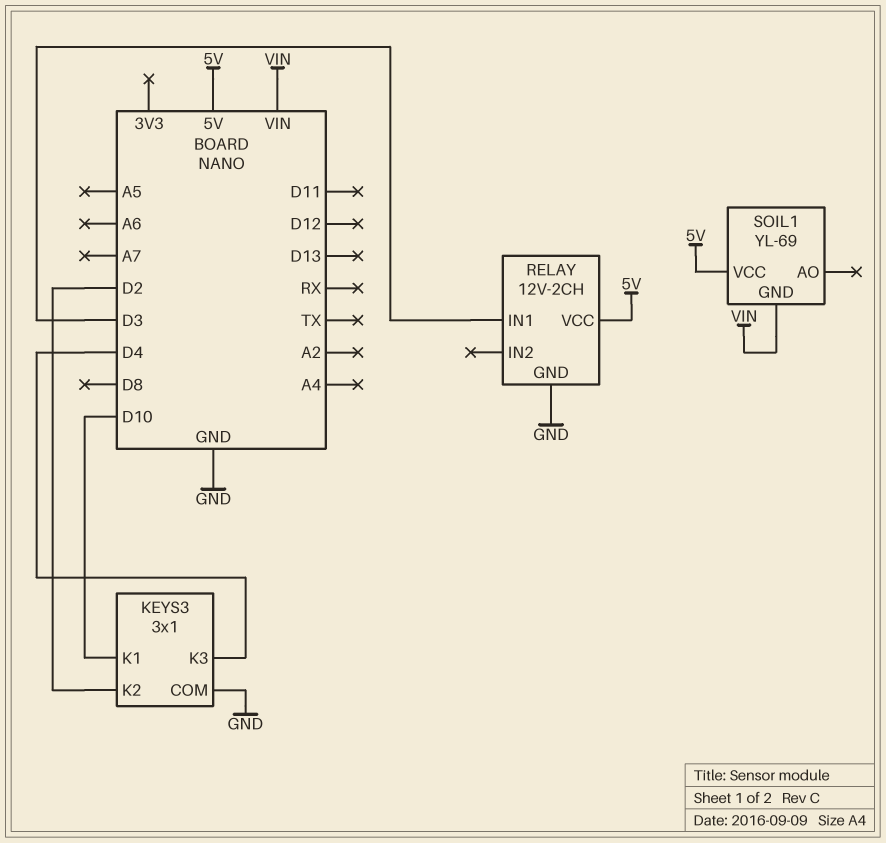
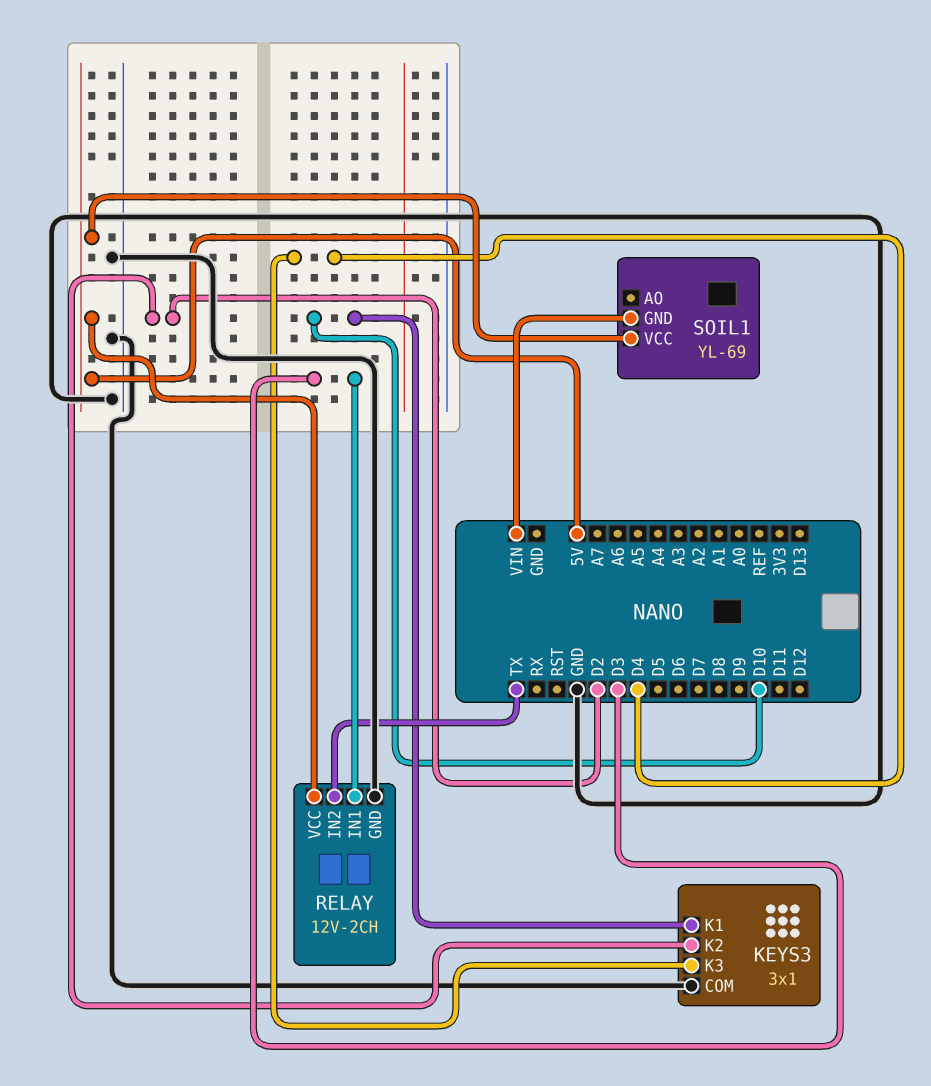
RELAY pin IN2: none -> TX

